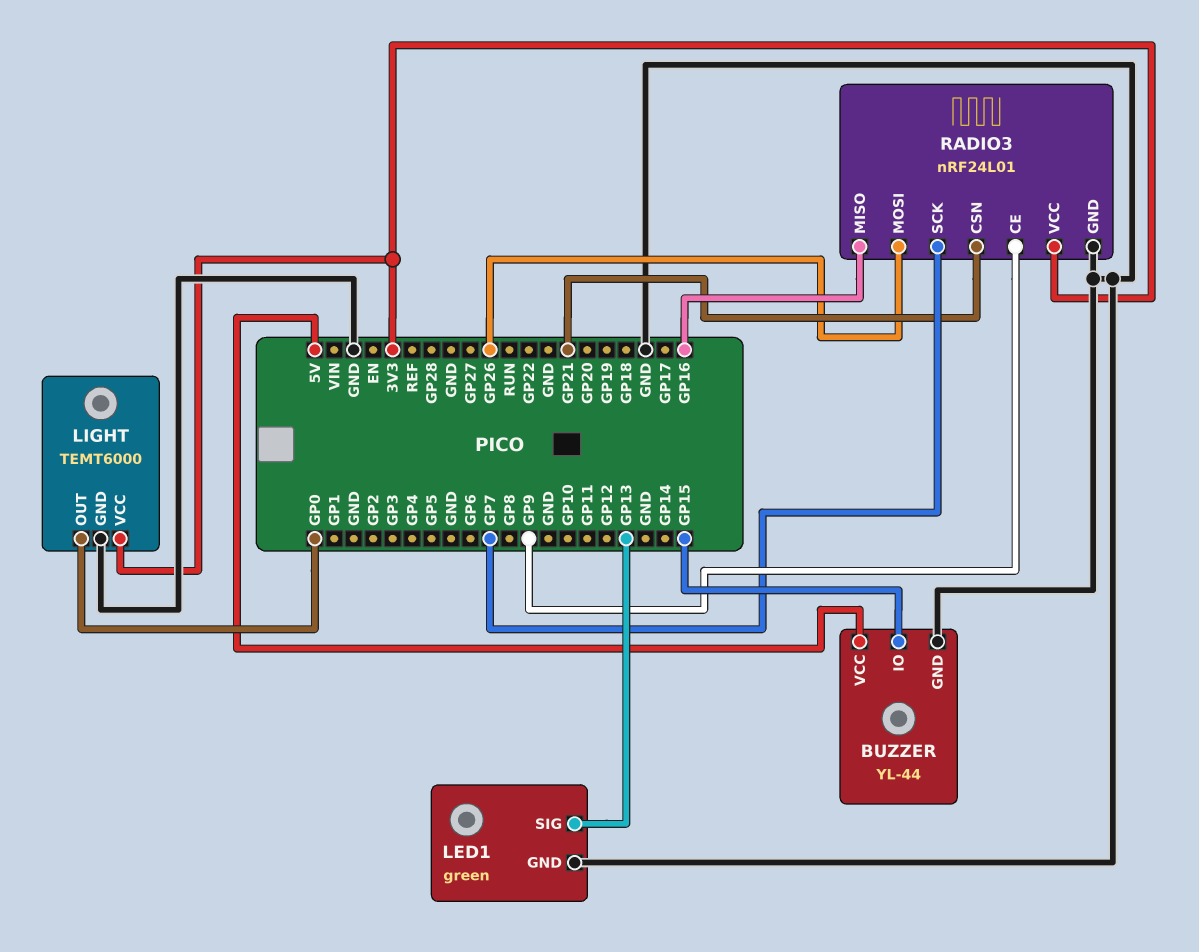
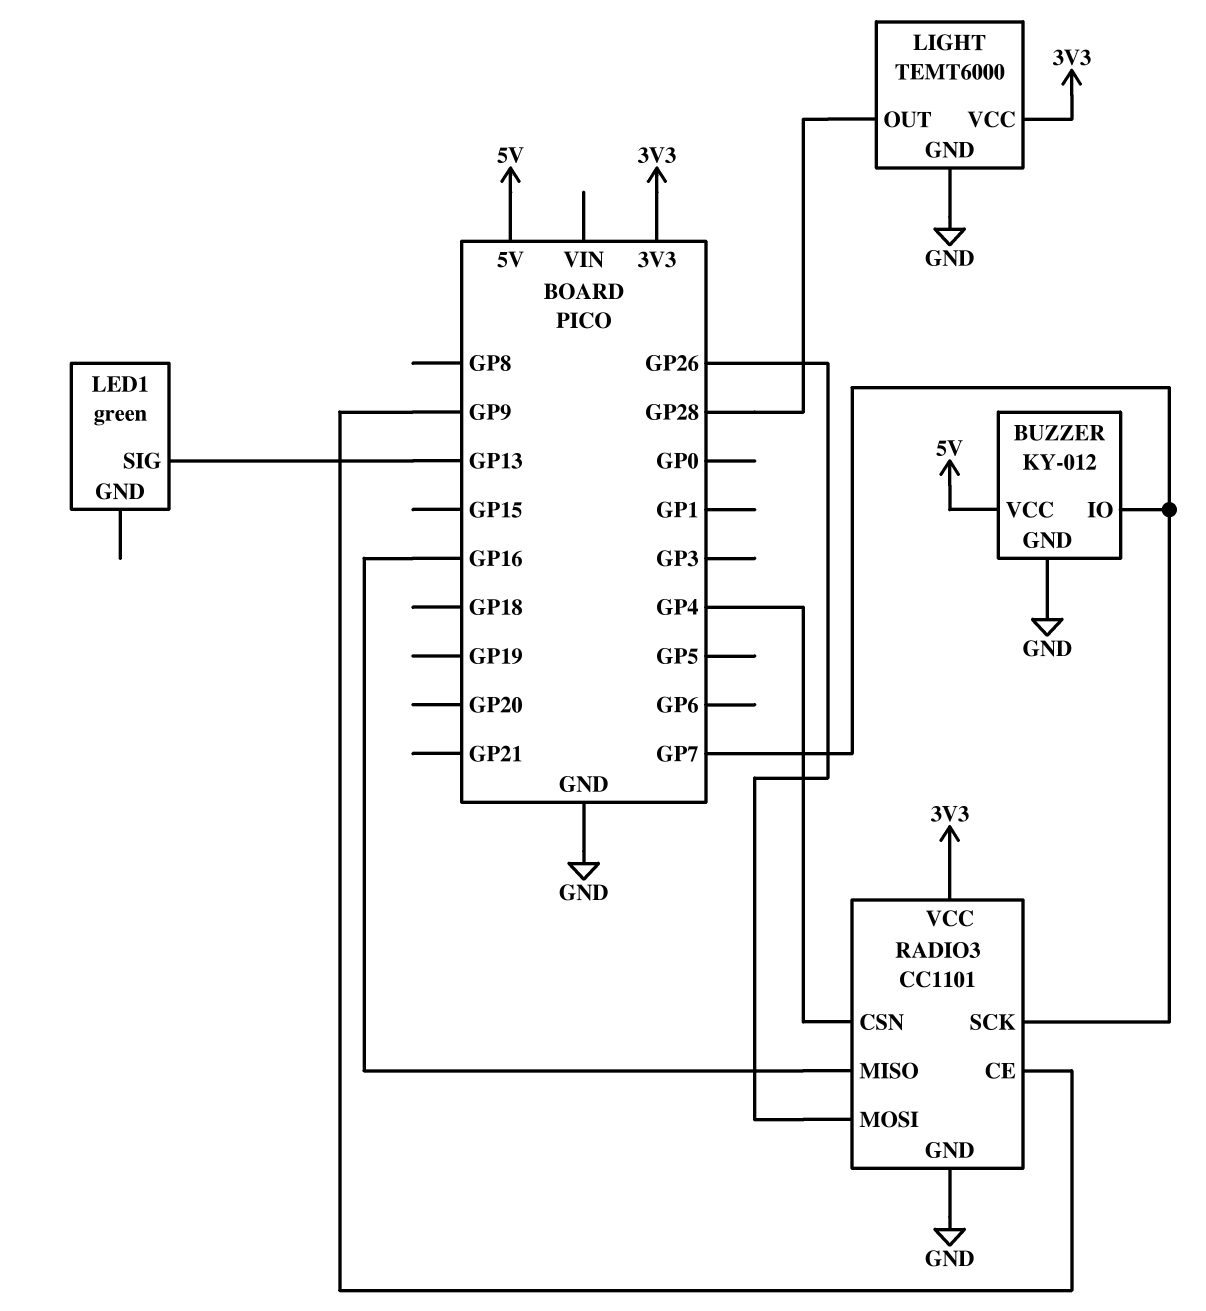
BUZZER: YL-44 -> KY-012
BUZZER pin IO: GP15 -> GP7
LED1 pin GND: GND -> none
LIGHT pin OUT: GP0 -> GP28
RADIO3: nRF24L01 -> CC1101
RADIO3 pin CSN: GP21 -> GP4

